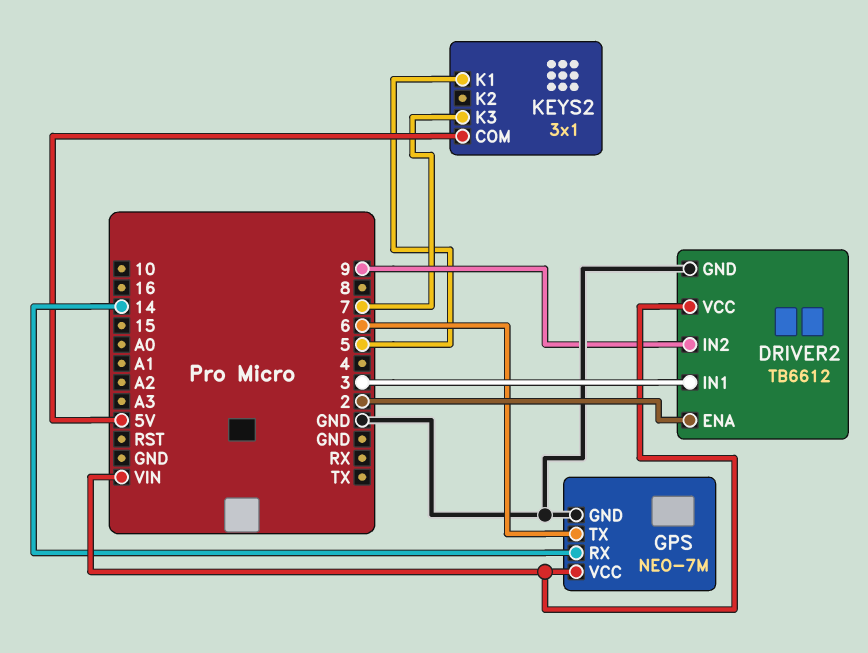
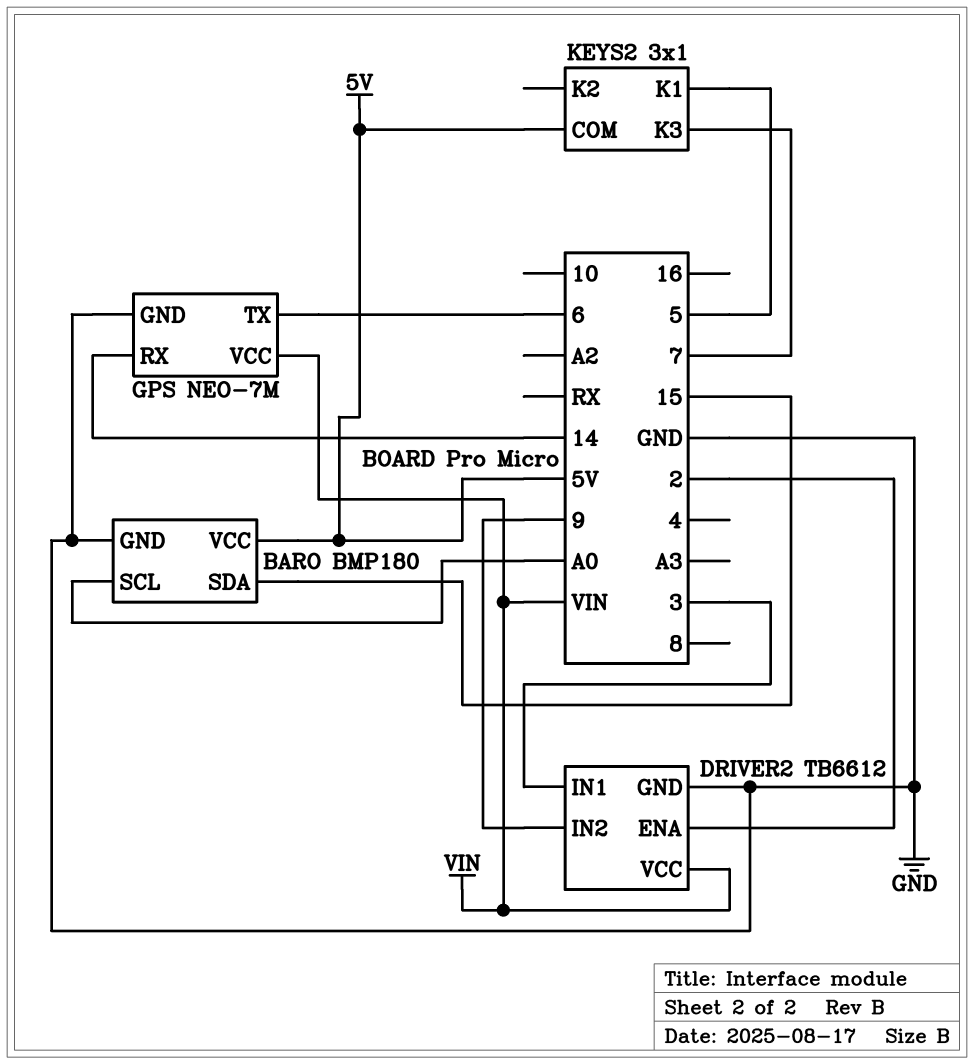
BARO: none -> BMP180
BARO pin GND: none -> GND
BARO pin SCL: none -> A0
BARO pin SDA: none -> 15
BARO pin VCC: none -> 5V

